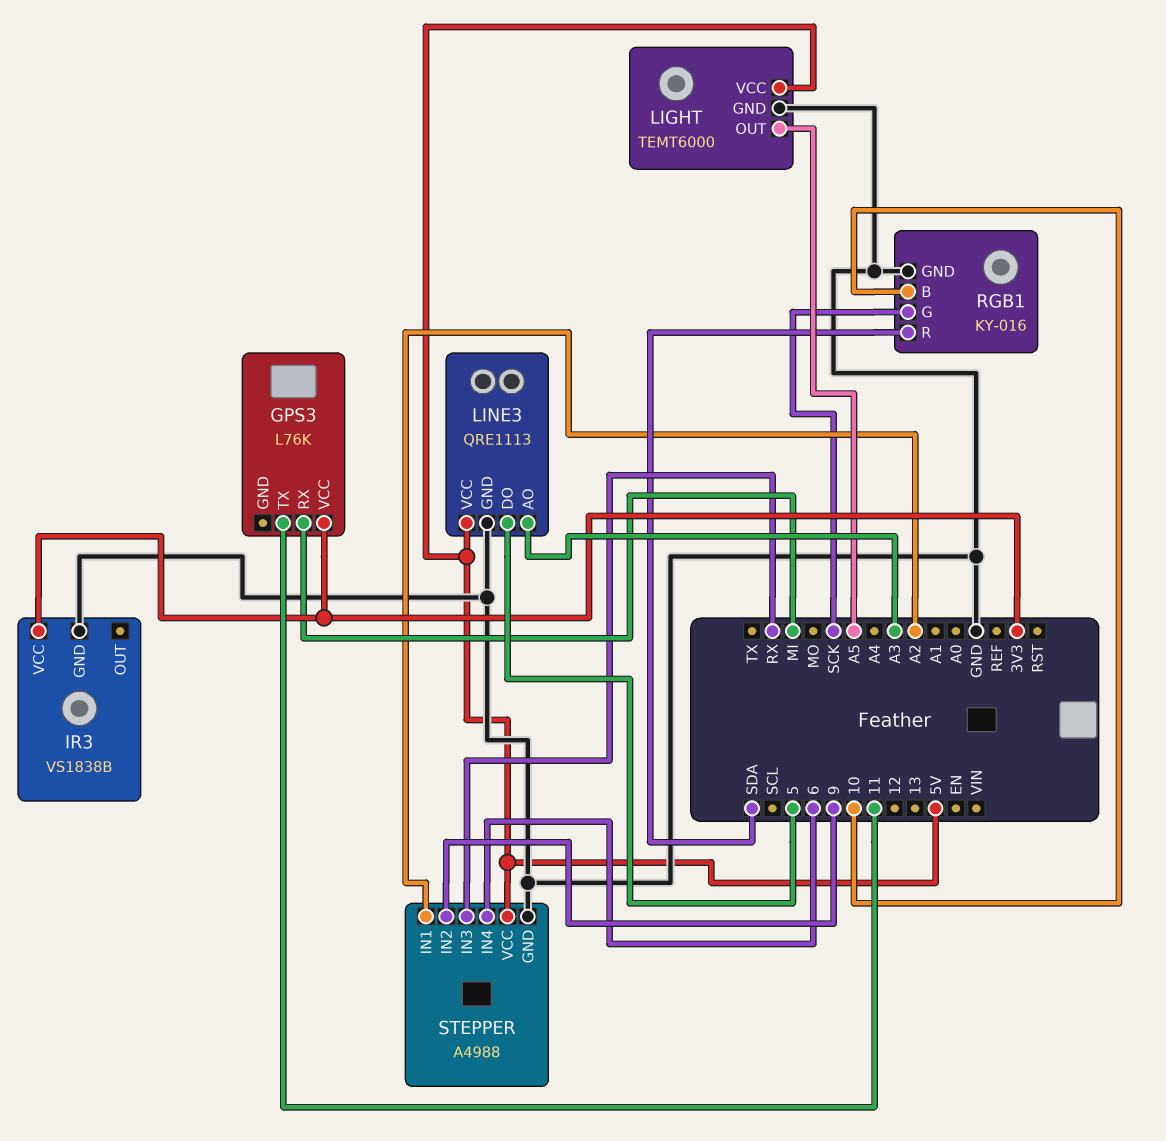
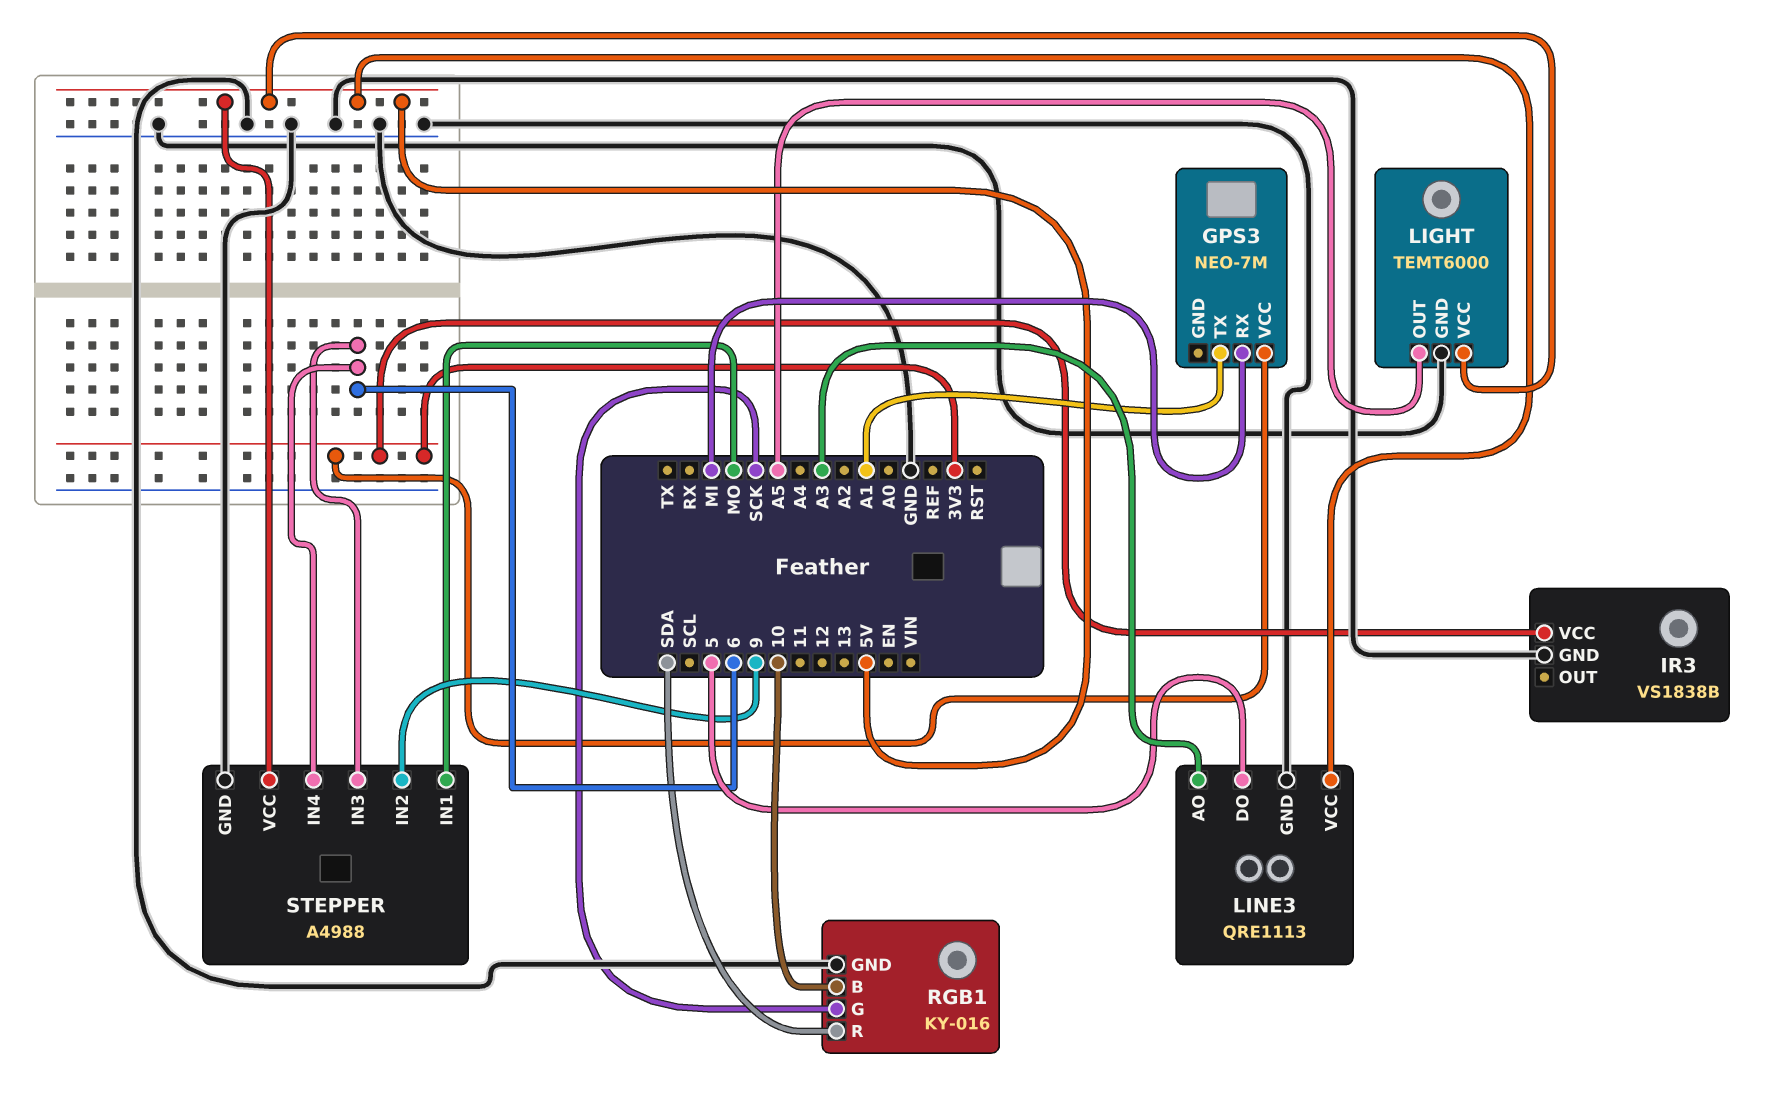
GPS3: L76K -> NEO-7M
GPS3 pin TX: 11 -> A1
STEPPER pin IN1: A2 -> MO
STEPPER pin IN3: RX -> 6

